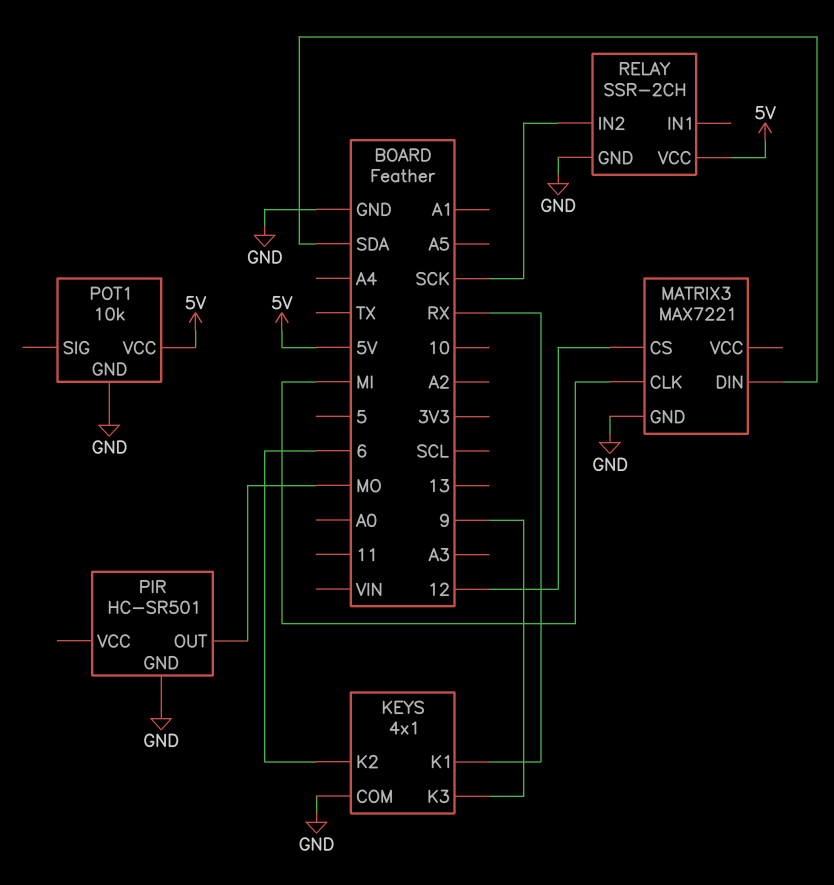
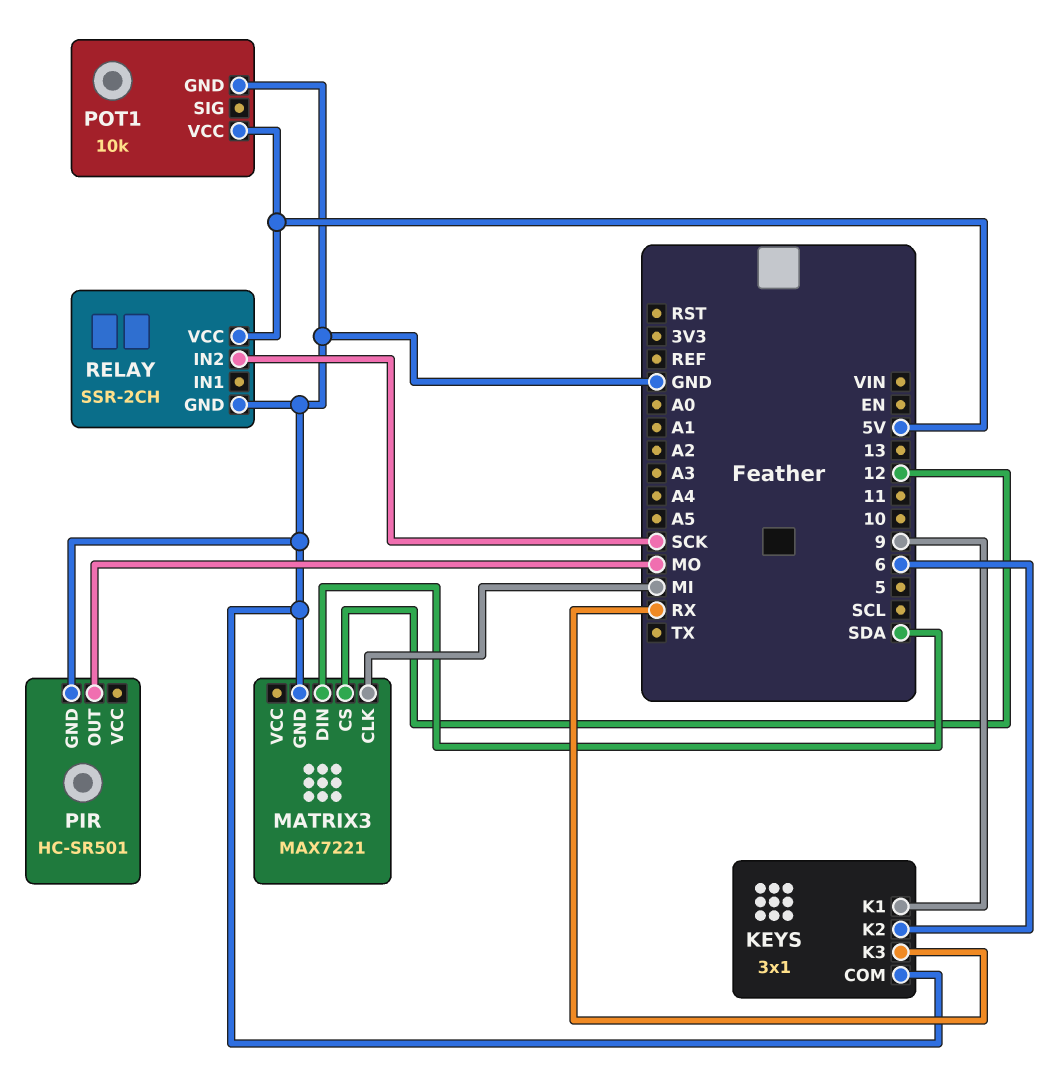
KEYS: 4x1 -> 3x1
KEYS pin K1: RX -> 9
KEYS pin K3: 9 -> RX

